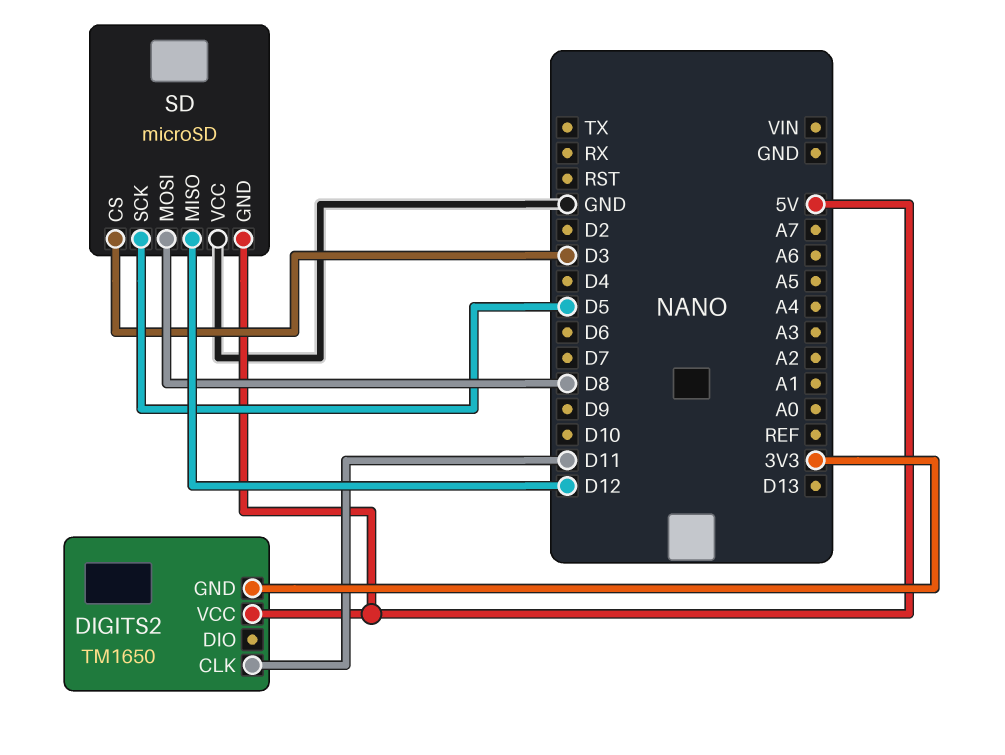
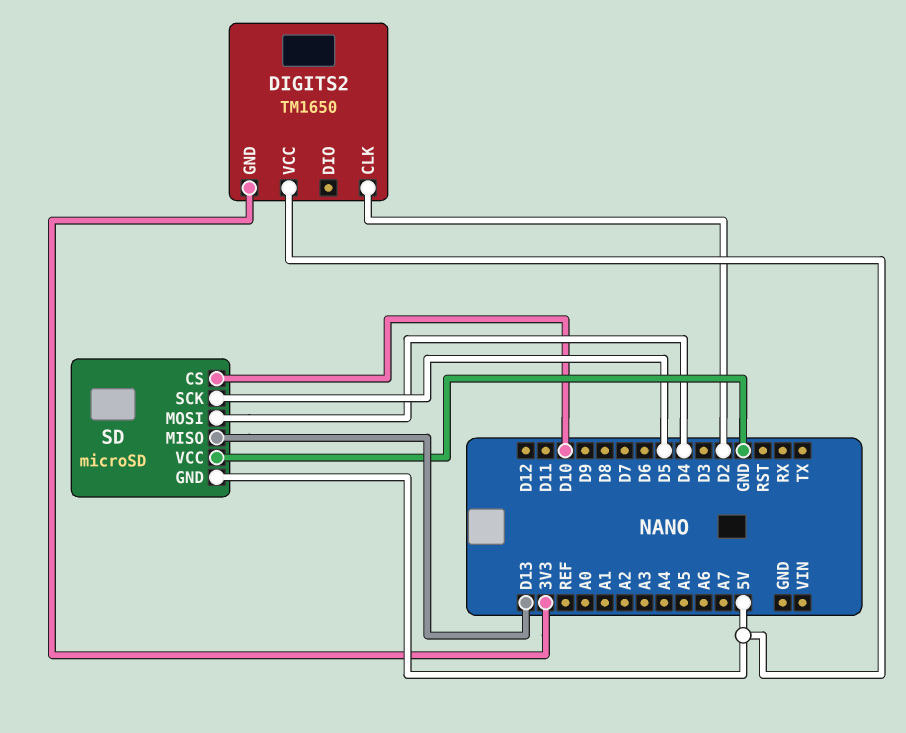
DIGITS2 pin CLK: D11 -> D2
SD pin CS: D3 -> D10
SD pin MISO: D12 -> D13
SD pin MOSI: D8 -> D4

